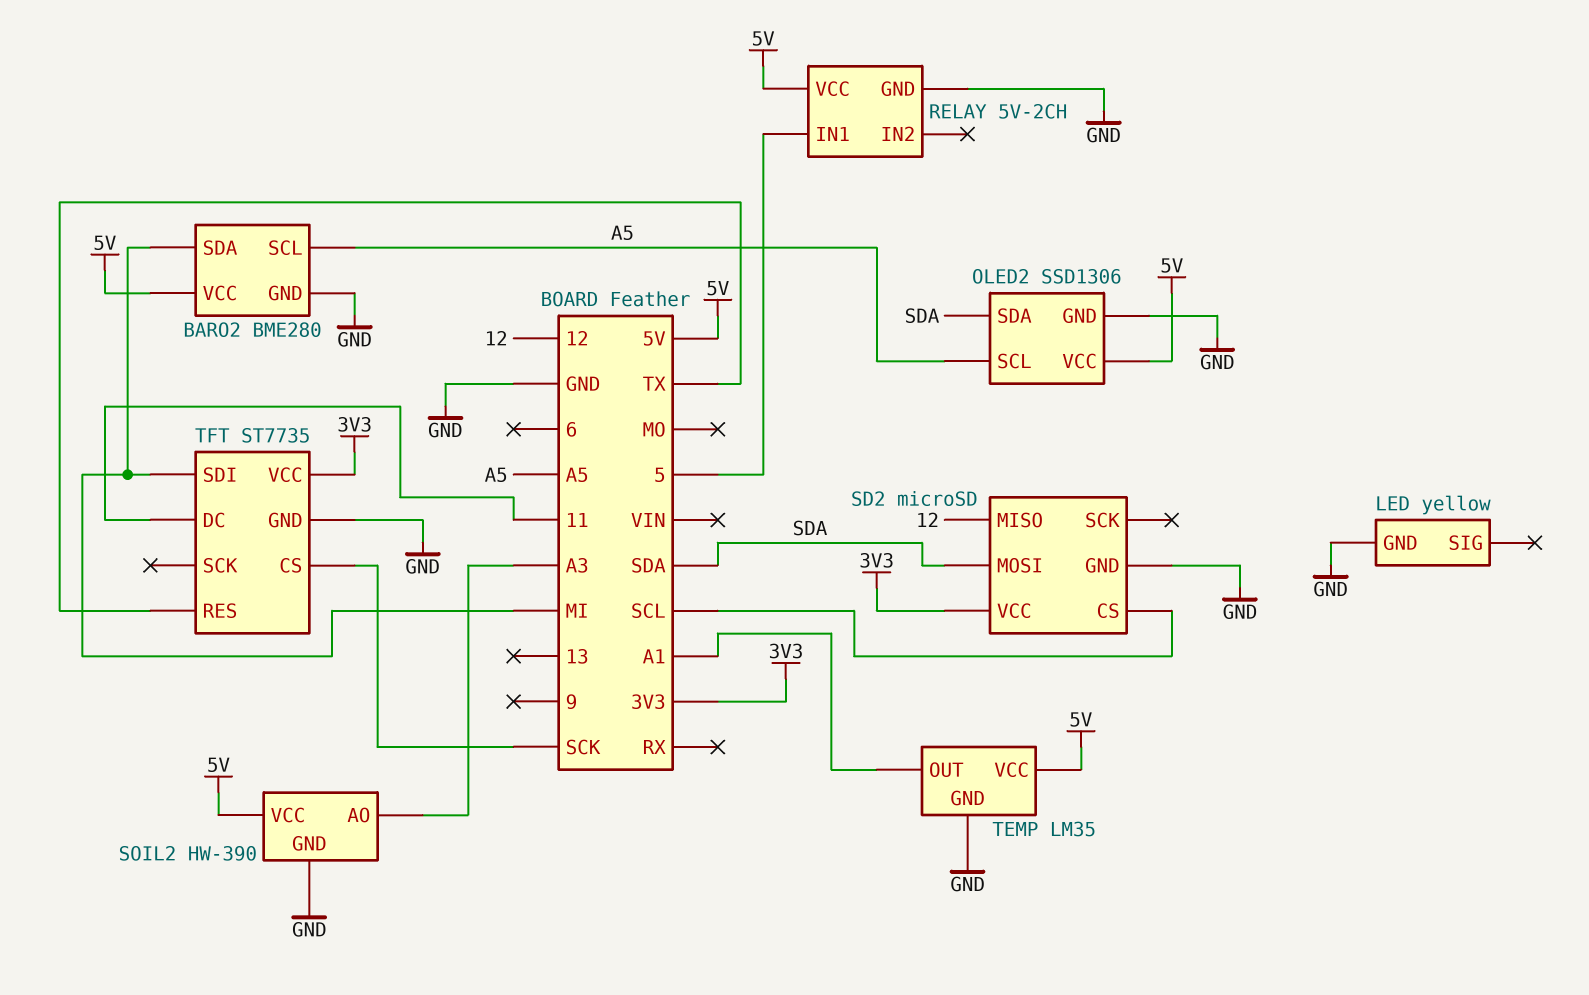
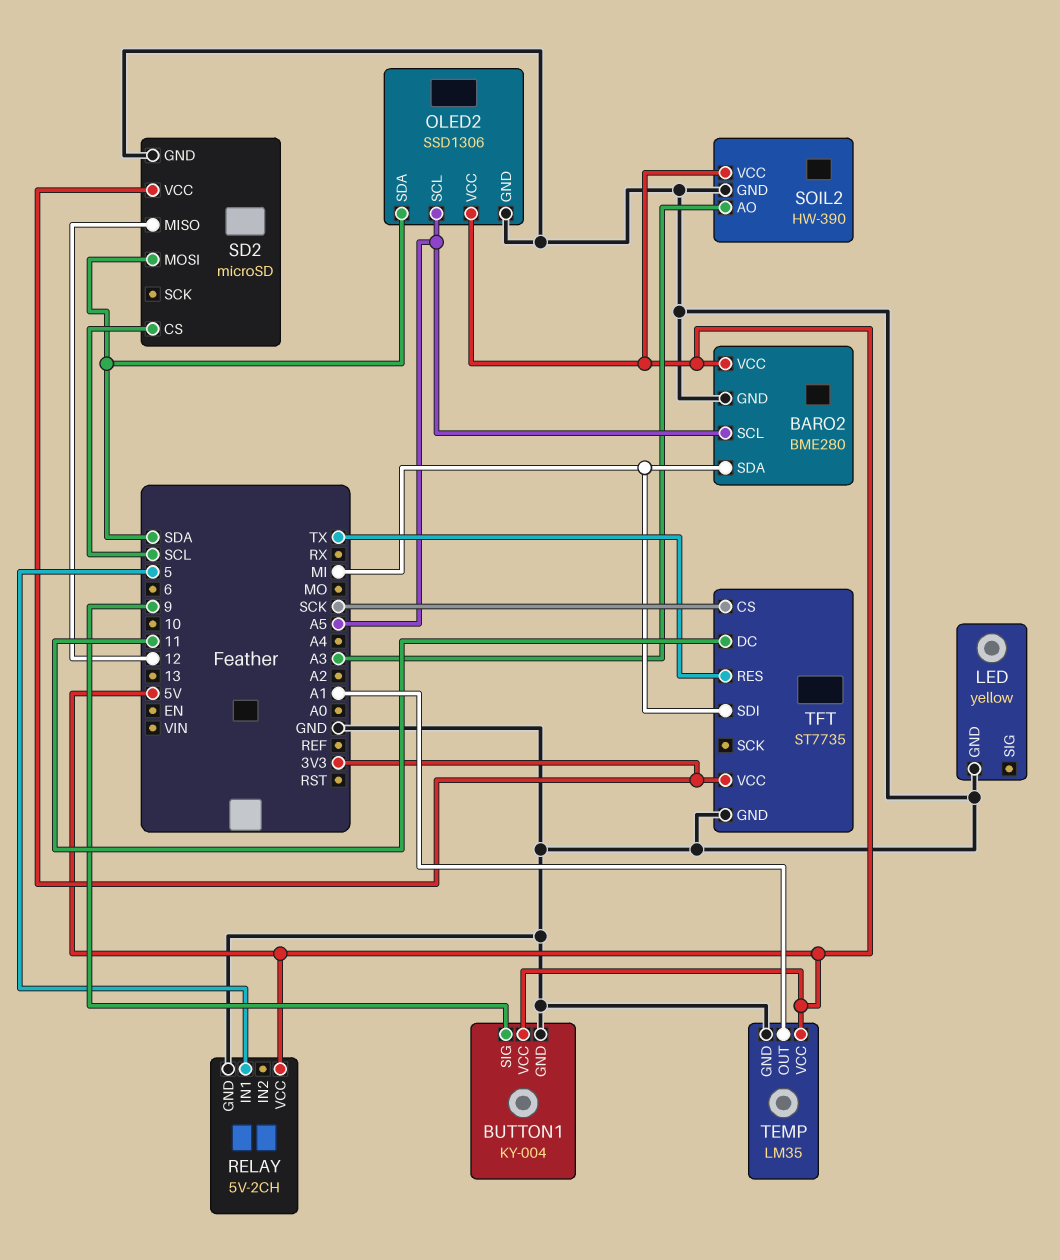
BUTTON1: none -> KY-004
BUTTON1 pin GND: none -> GND
BUTTON1 pin SIG: none -> 9
BUTTON1 pin VCC: none -> 5V

